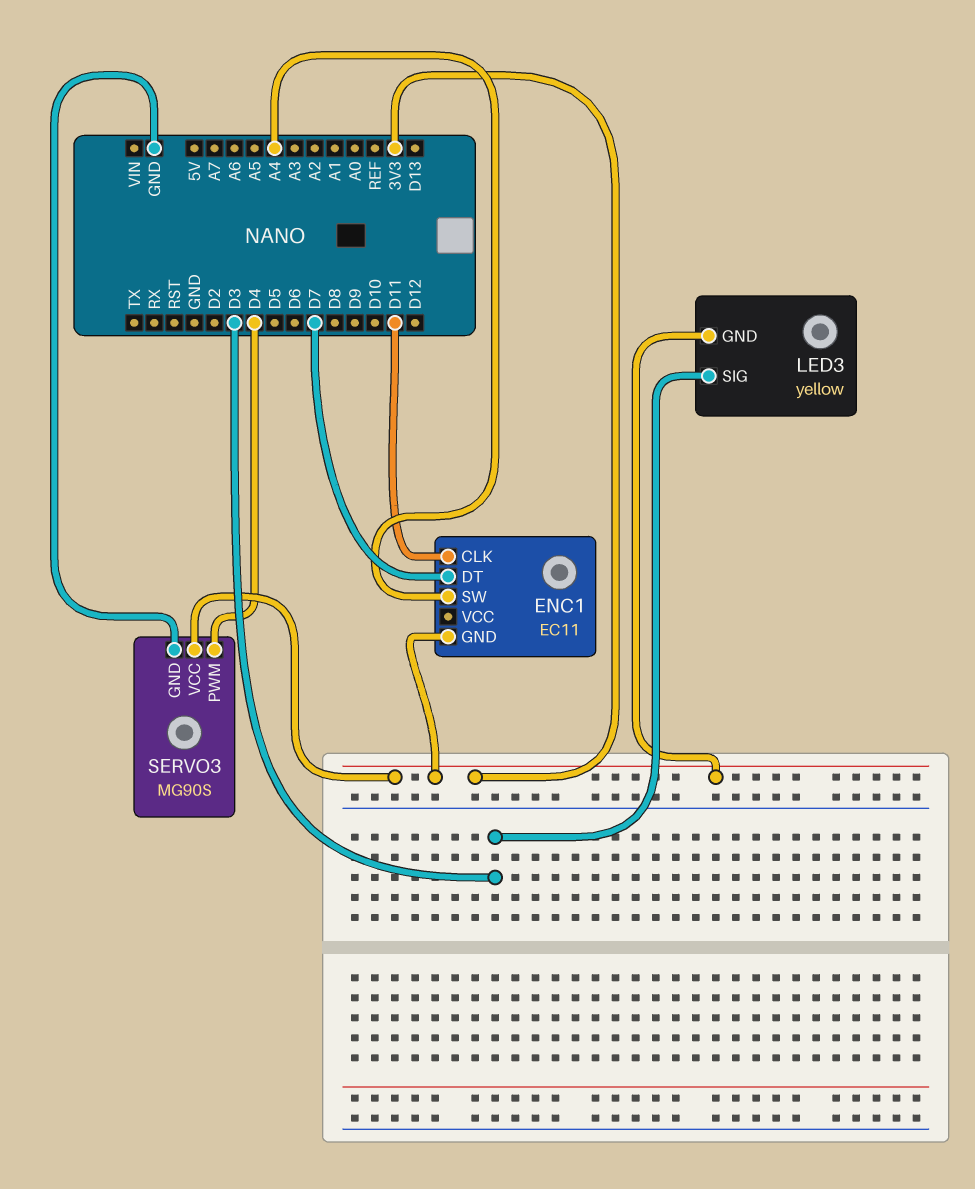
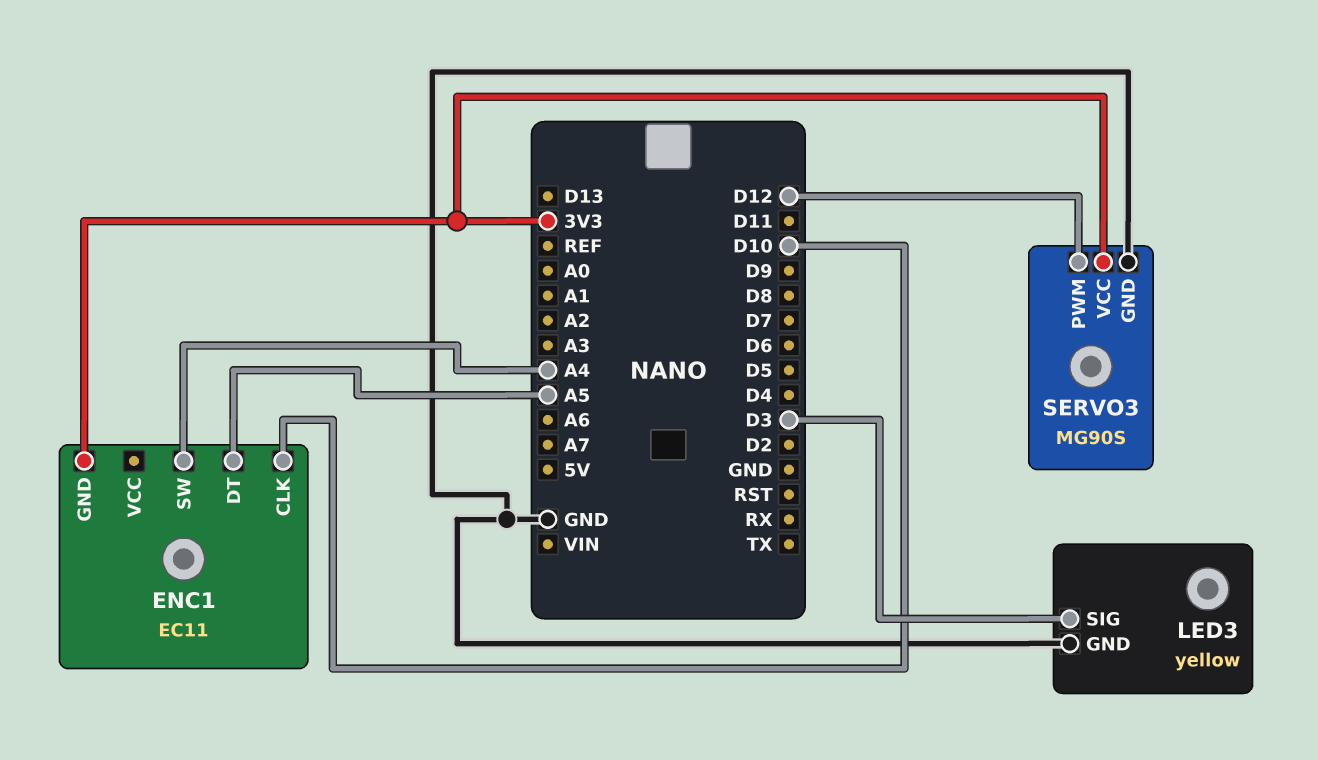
ENC1 pin CLK: D11 -> D10
ENC1 pin DT: D7 -> A5
LED3 pin GND: 3V3 -> GND
SERVO3 pin PWM: D4 -> D12

